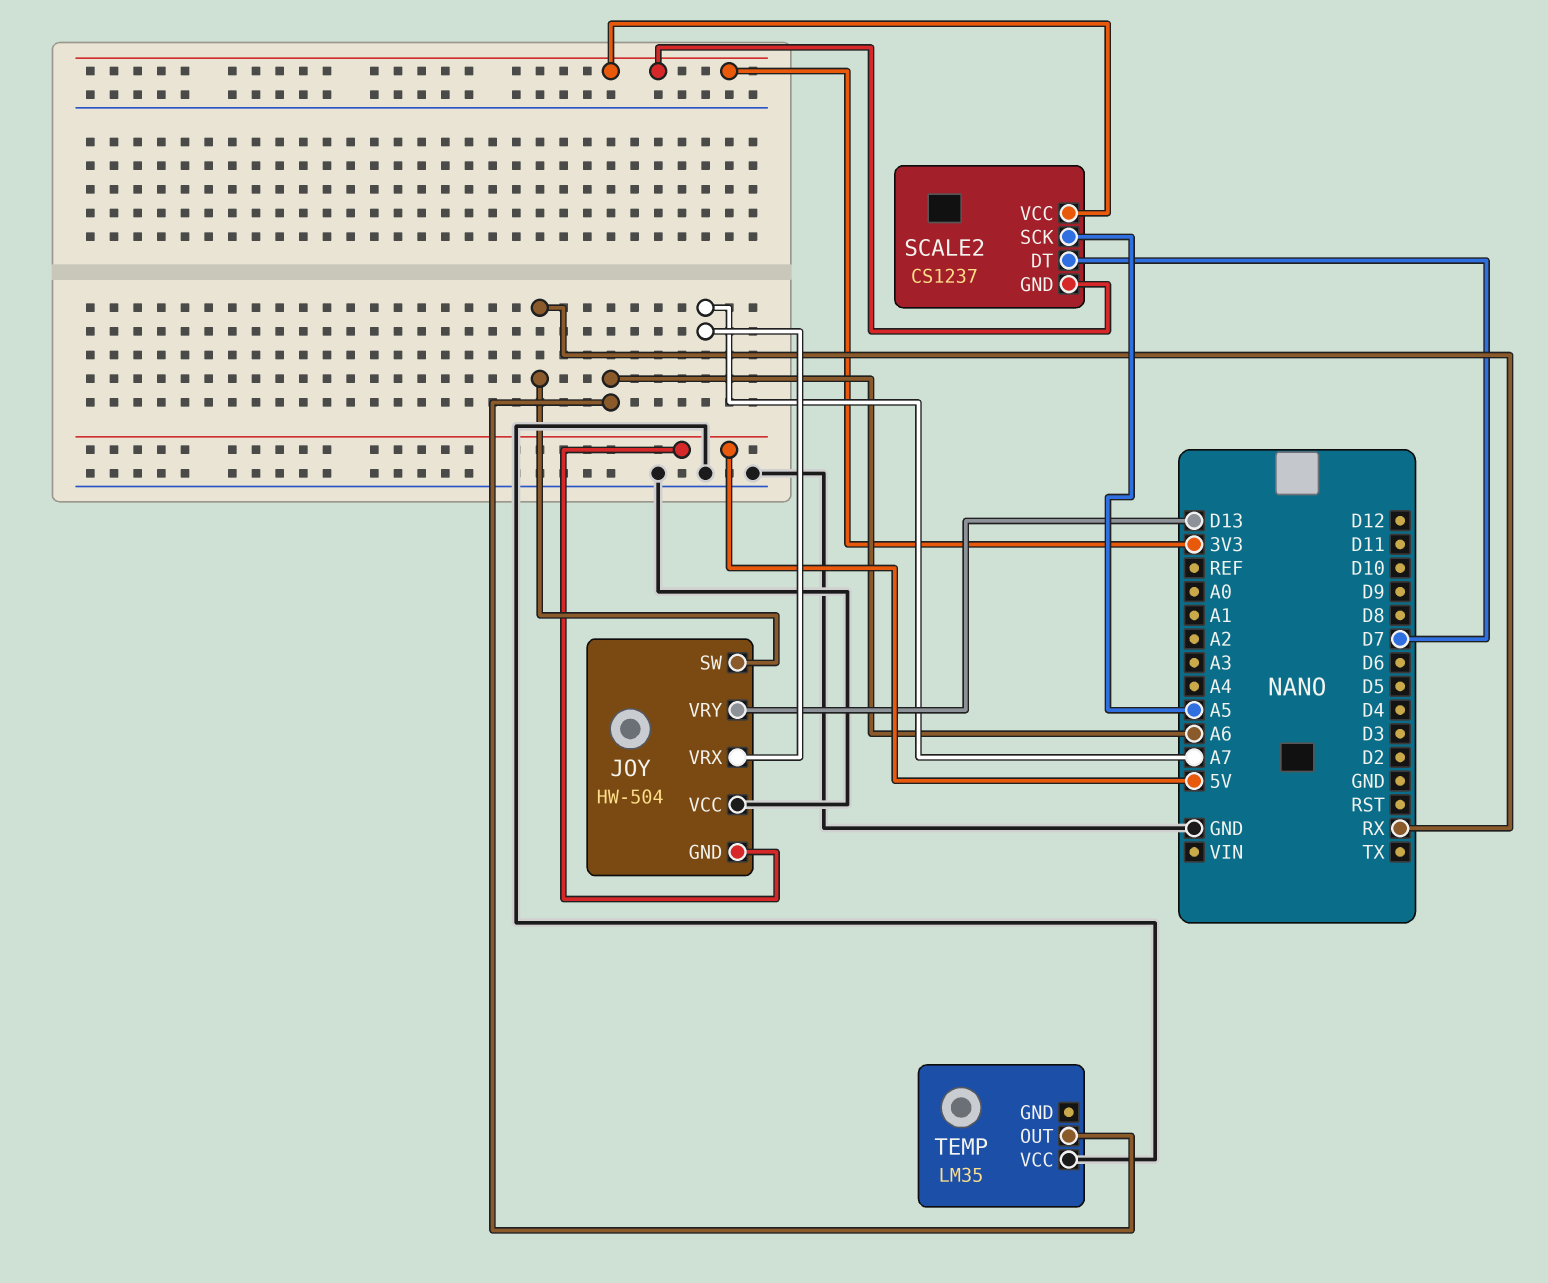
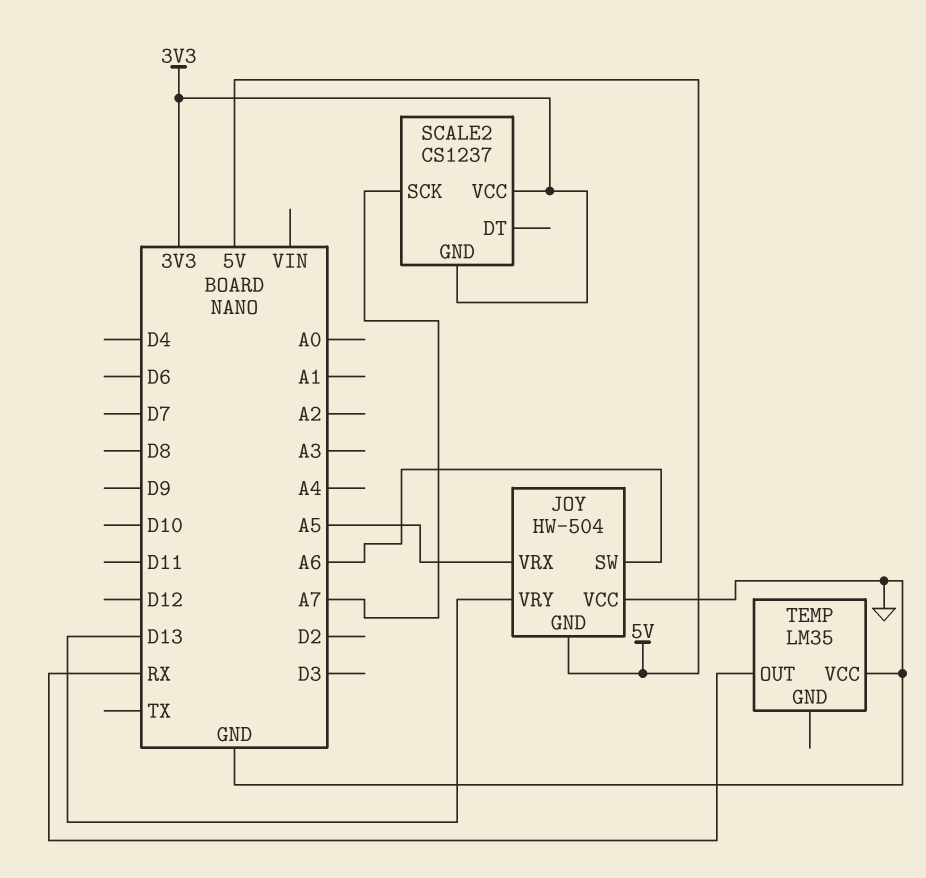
JOY pin SW: RX -> A6
JOY pin VRX: A7 -> A5
SCALE2 pin DT: D7 -> none
SCALE2 pin SCK: A5 -> A7
TEMP pin OUT: A6 -> RX

